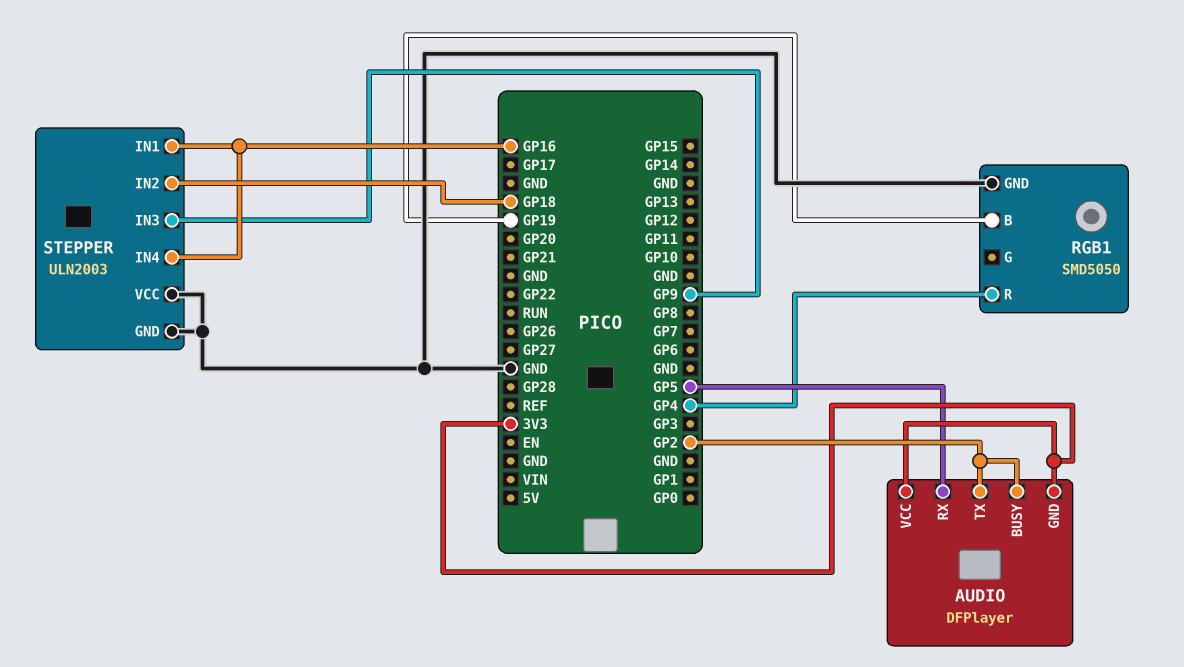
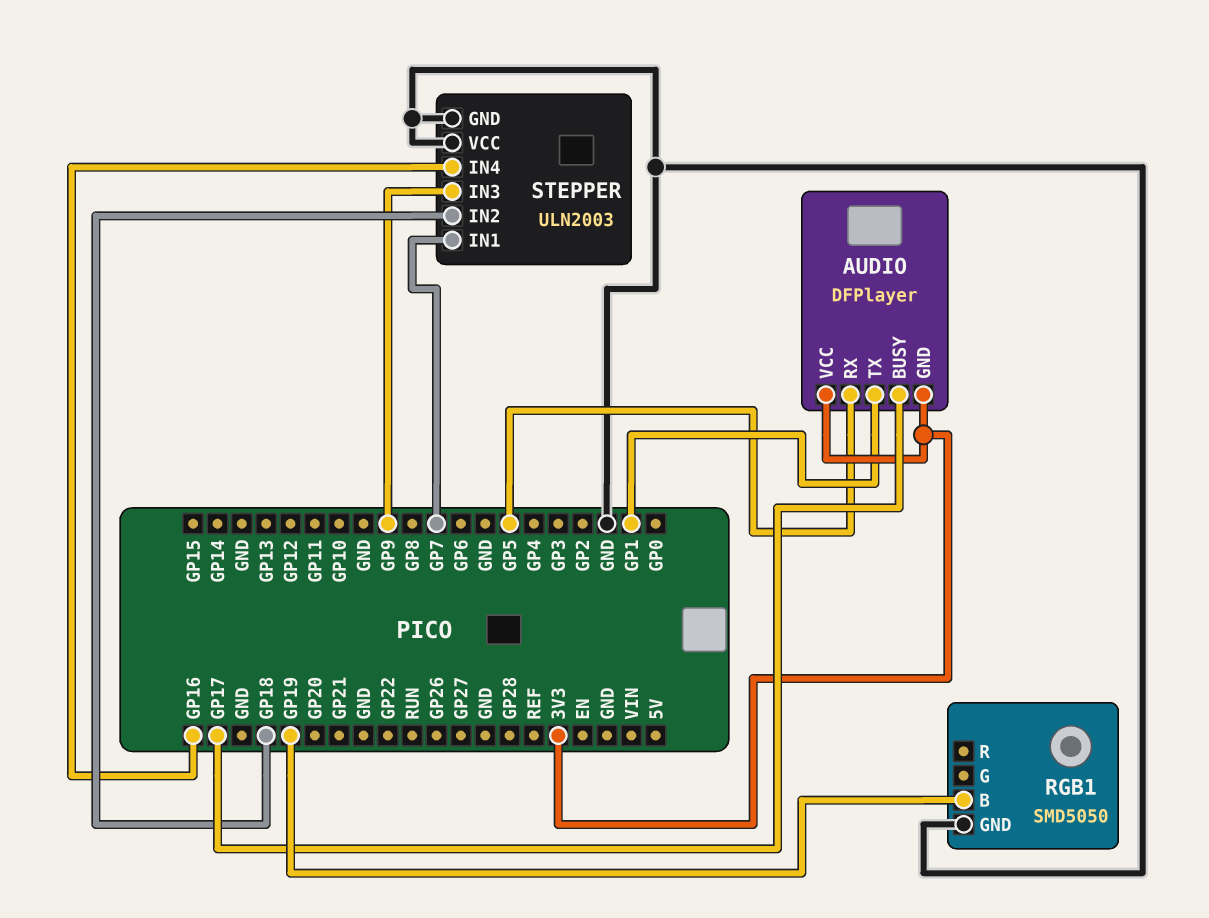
AUDIO pin BUSY: GP2 -> GP17
AUDIO pin TX: GP2 -> GP1
RGB1 pin R: GP4 -> none
STEPPER pin IN1: GP16 -> GP7

